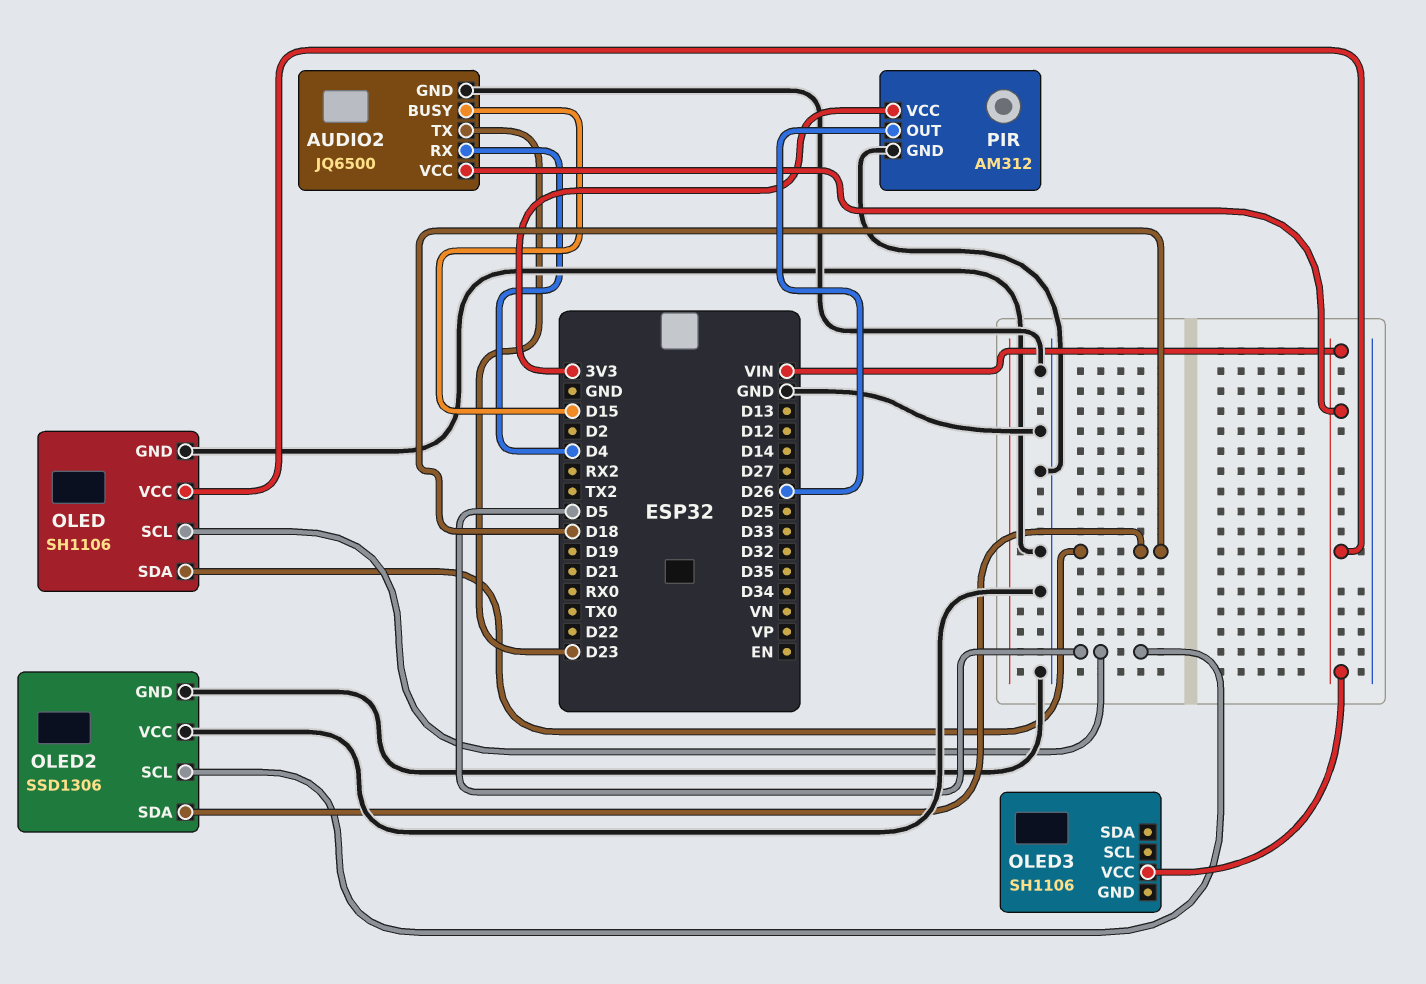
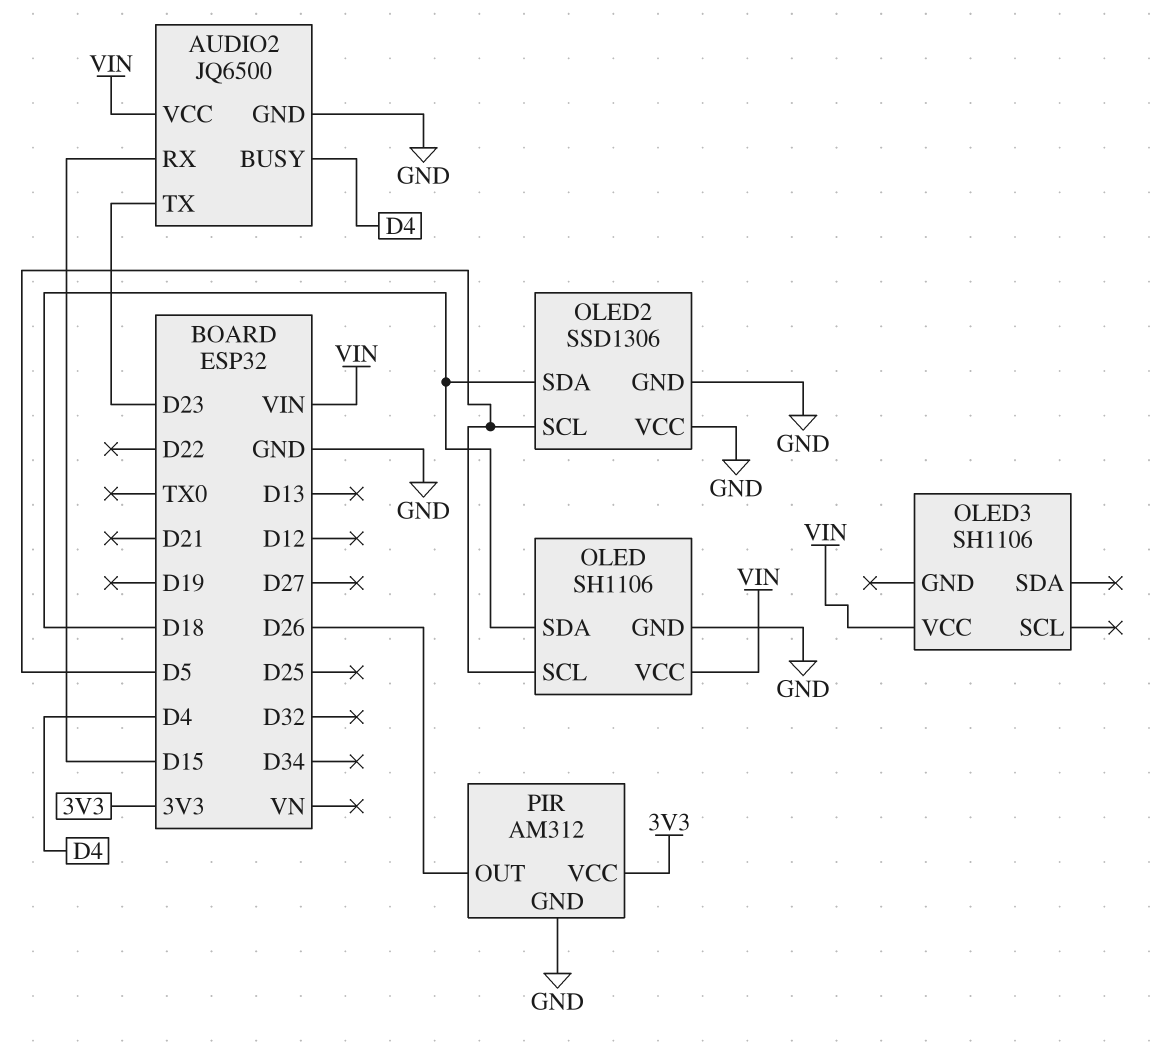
AUDIO2 pin BUSY: D15 -> D4
AUDIO2 pin RX: D4 -> D15

